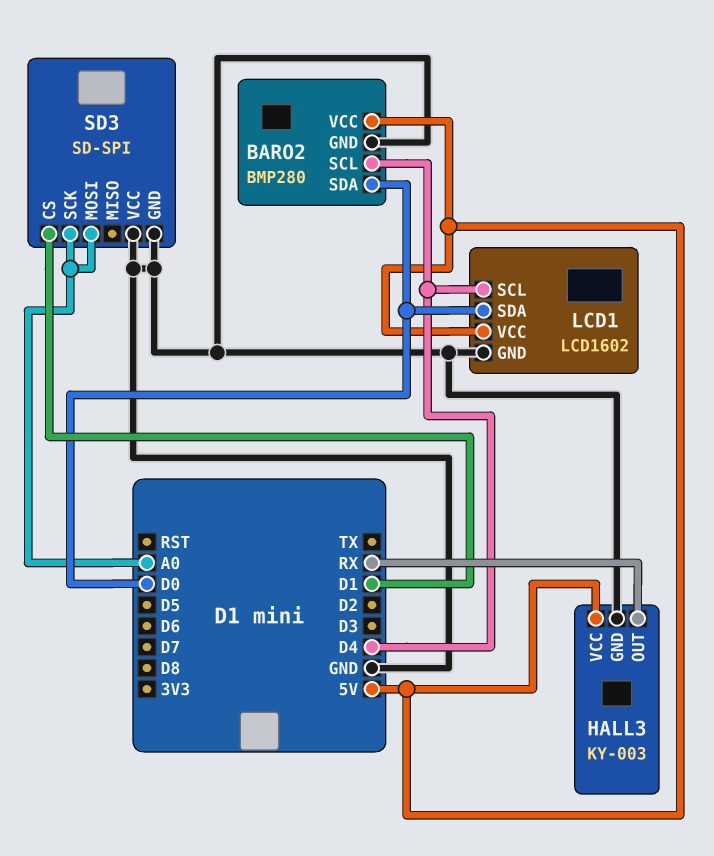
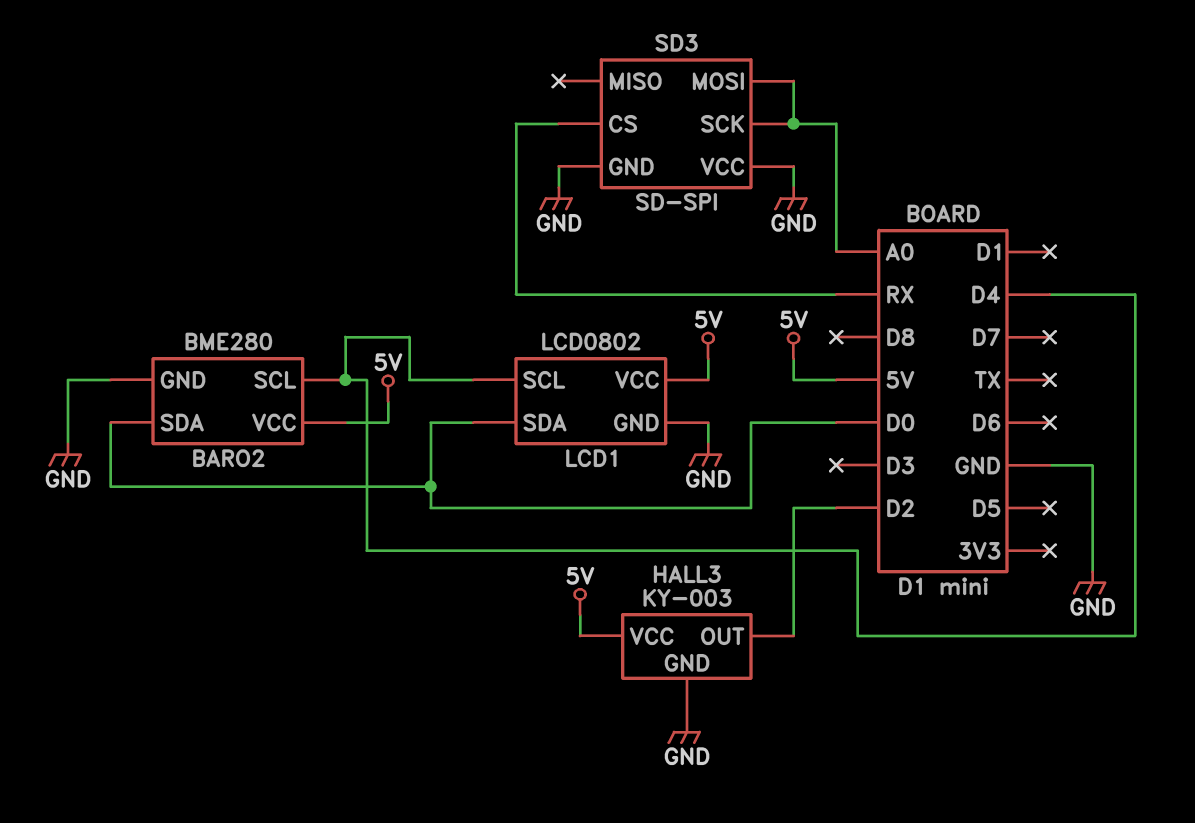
BARO2: BMP280 -> BME280
HALL3 pin OUT: RX -> D2
LCD1: LCD1602 -> LCD0802
SD3 pin CS: D1 -> RX

